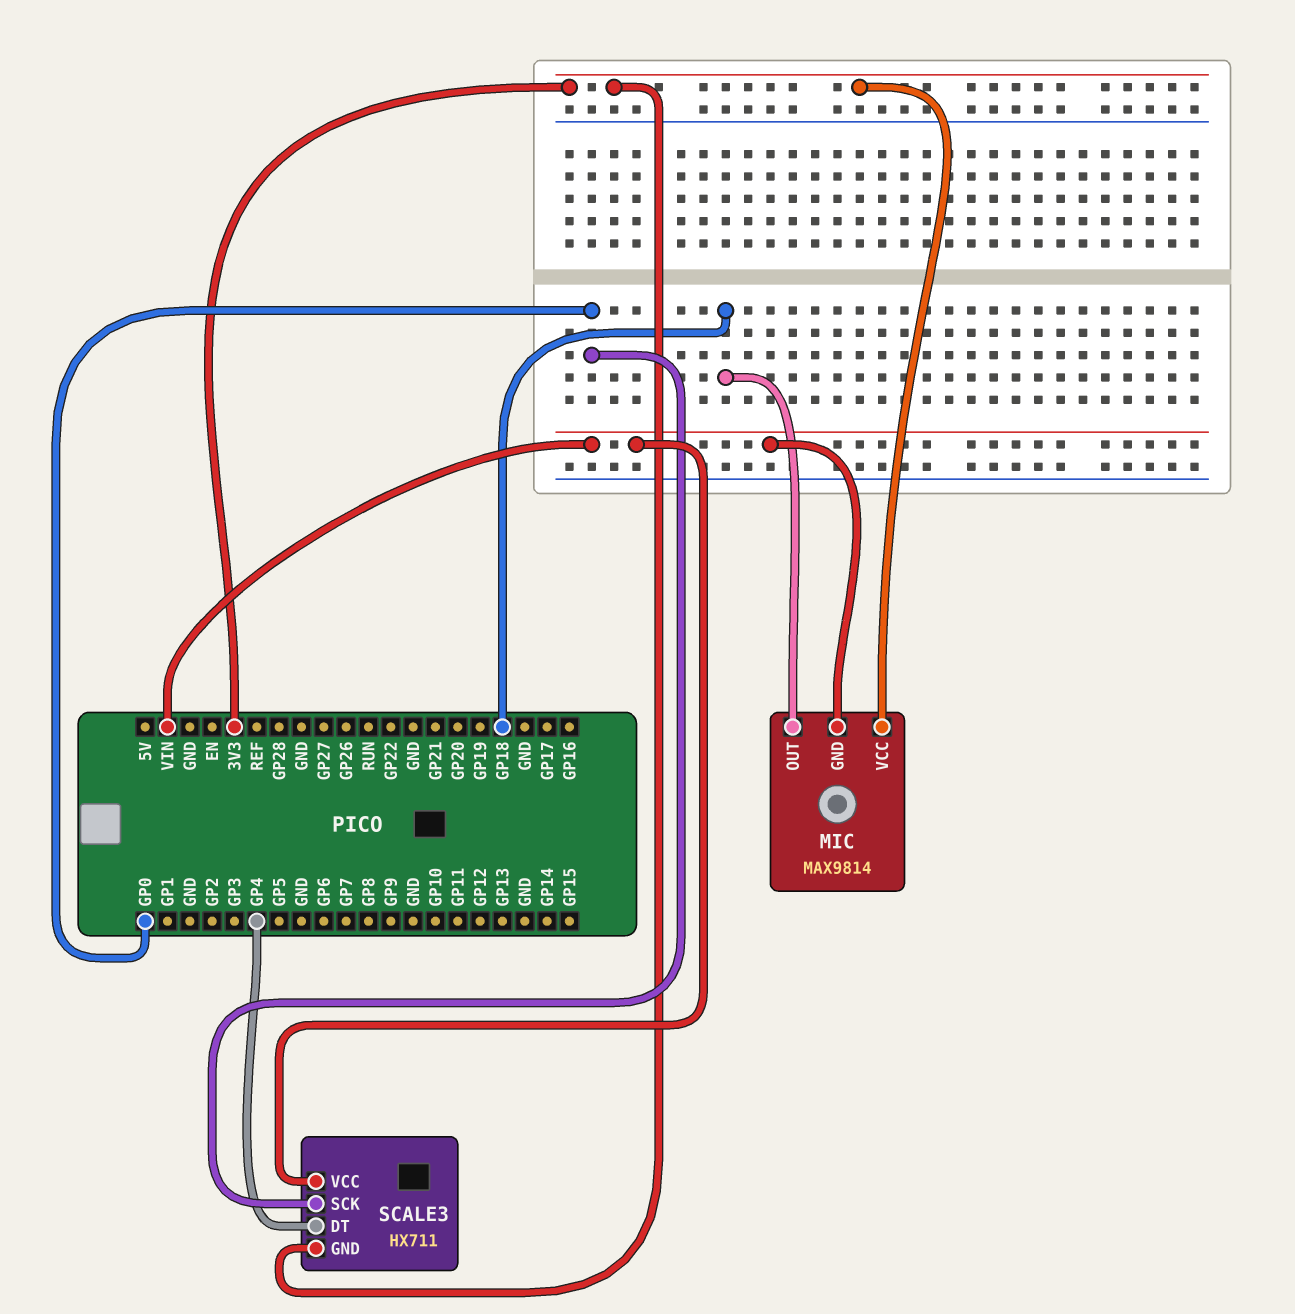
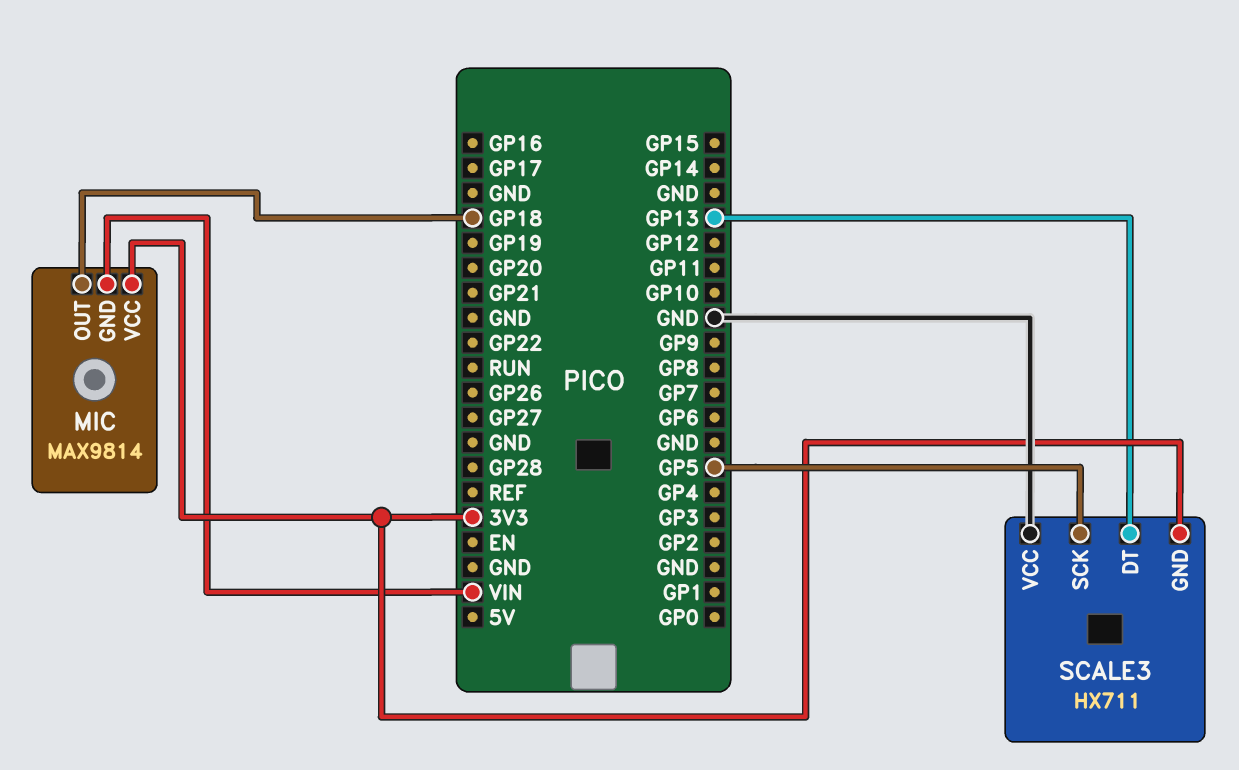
SCALE3 pin DT: GP4 -> GP13
SCALE3 pin SCK: GP0 -> GP5
SCALE3 pin VCC: VIN -> GND

